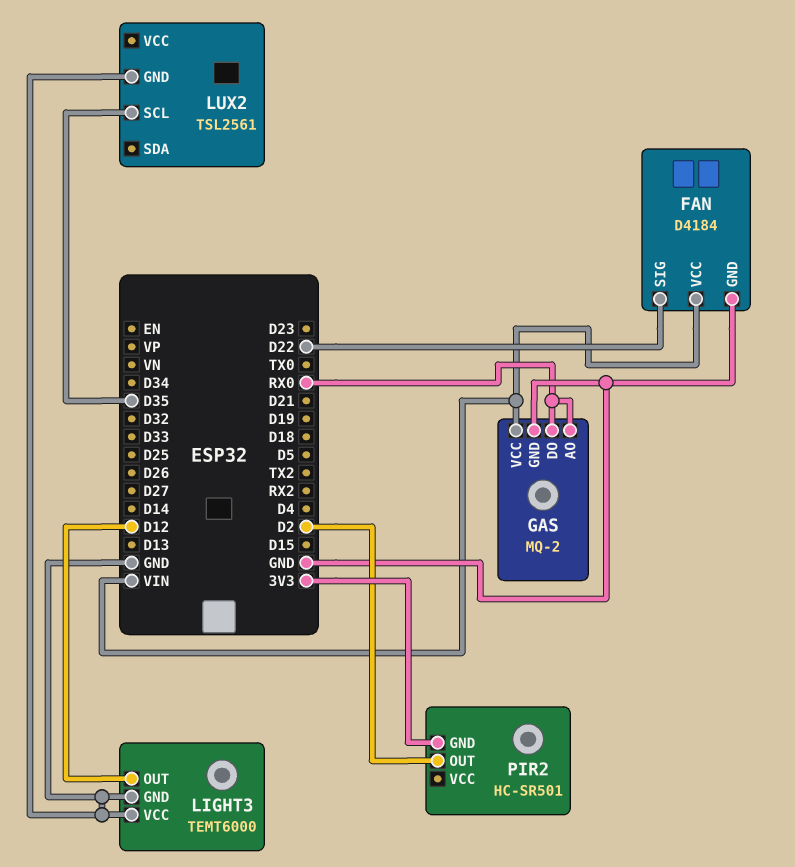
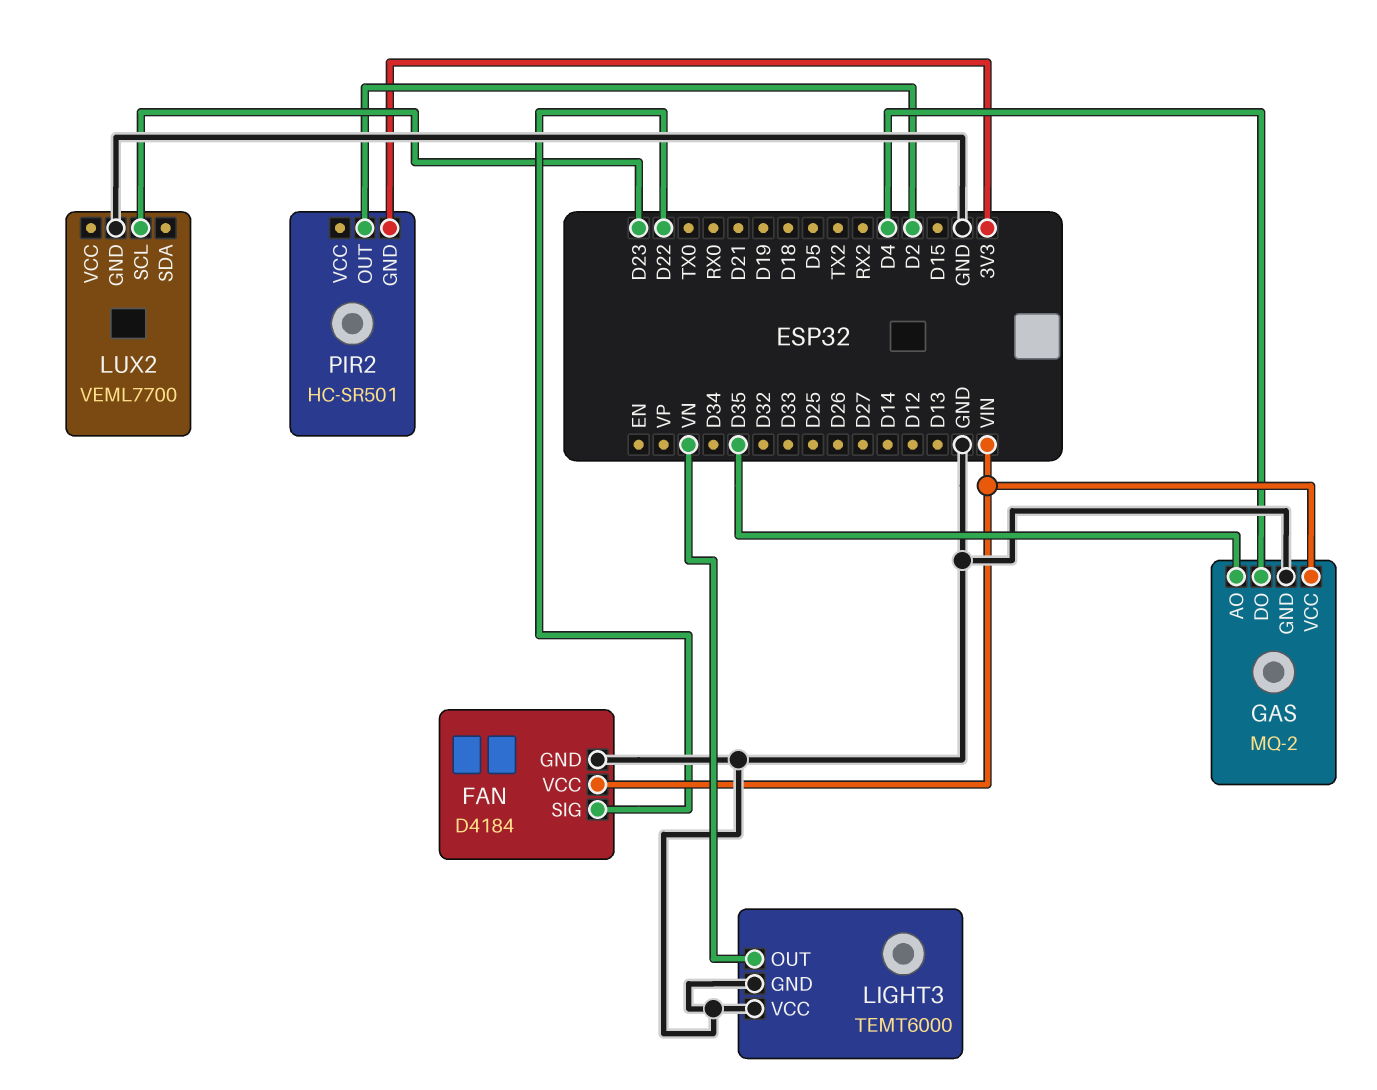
GAS pin AO: RX0 -> D35
GAS pin DO: RX0 -> D4
LIGHT3 pin OUT: D12 -> VN
LUX2: TSL2561 -> VEML7700
LUX2 pin SCL: D35 -> D23

